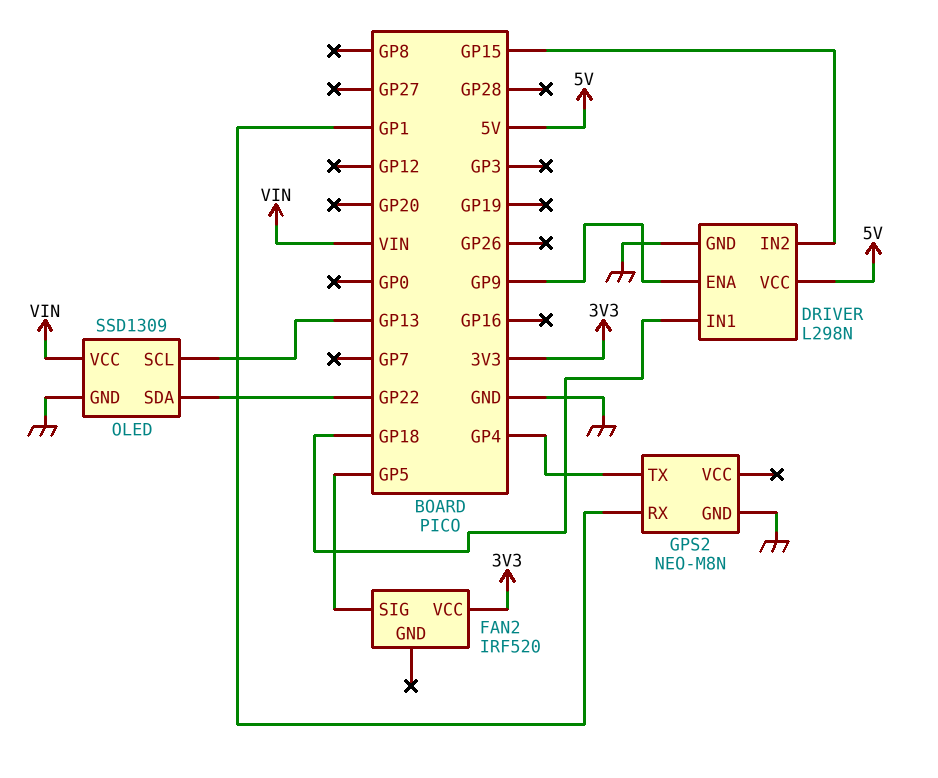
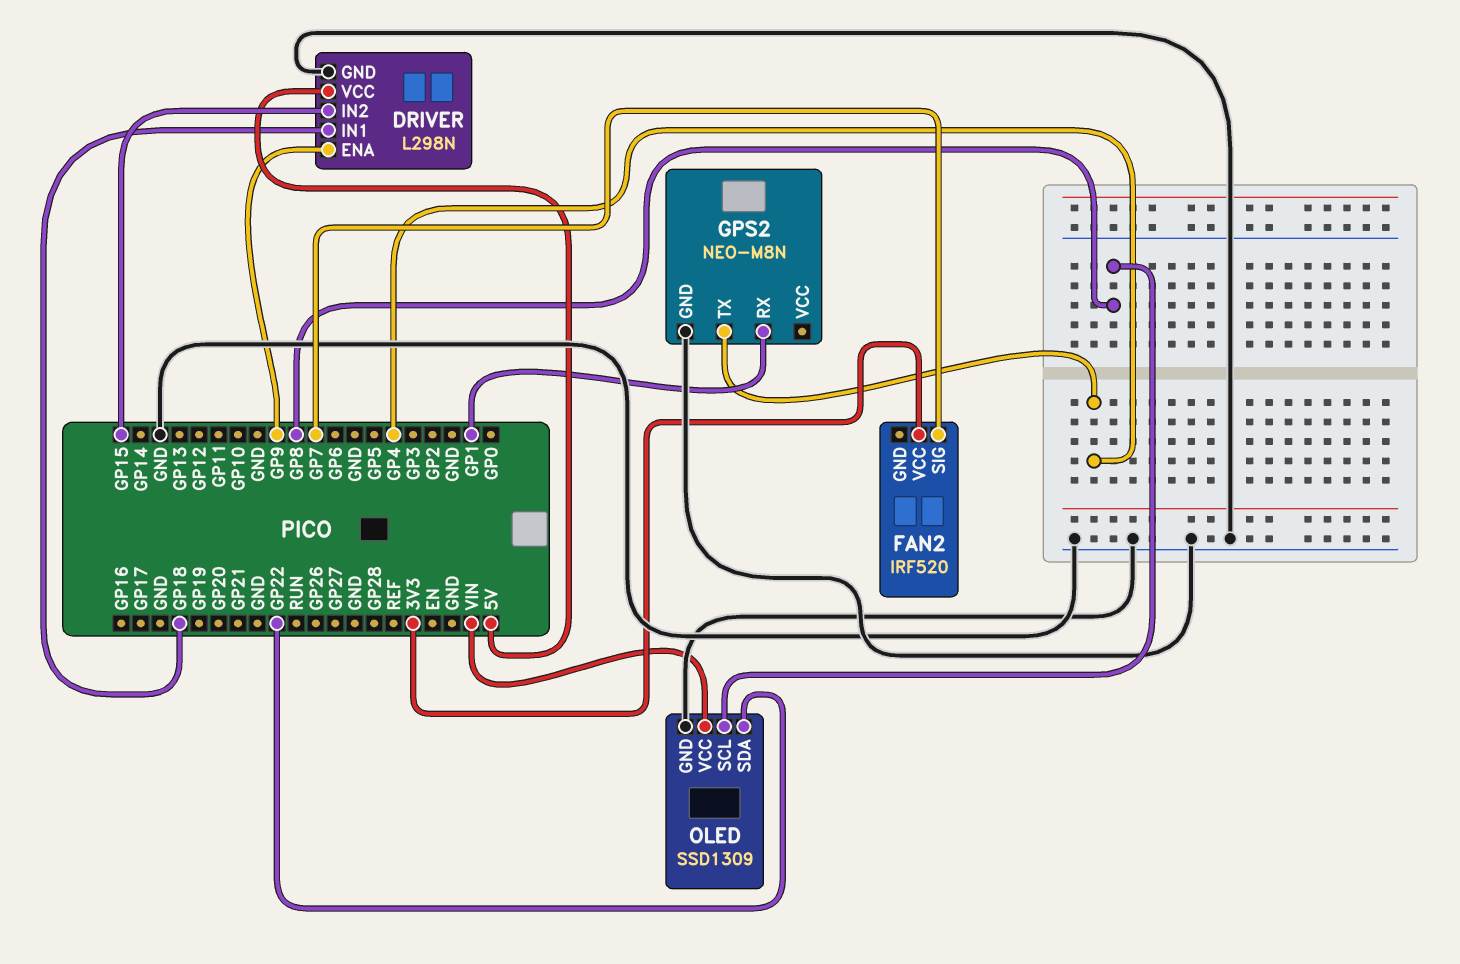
FAN2 pin SIG: GP5 -> GP7
OLED pin SCL: GP13 -> GP8

